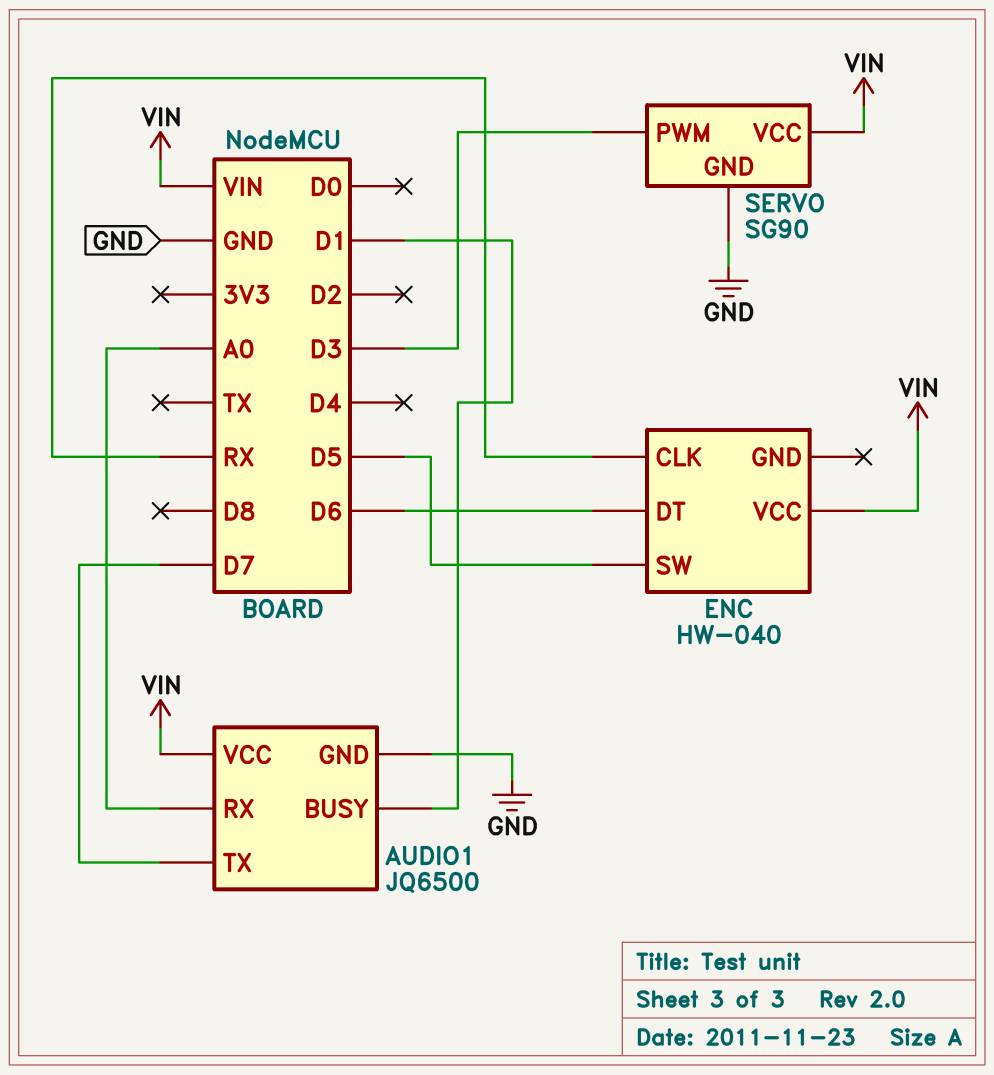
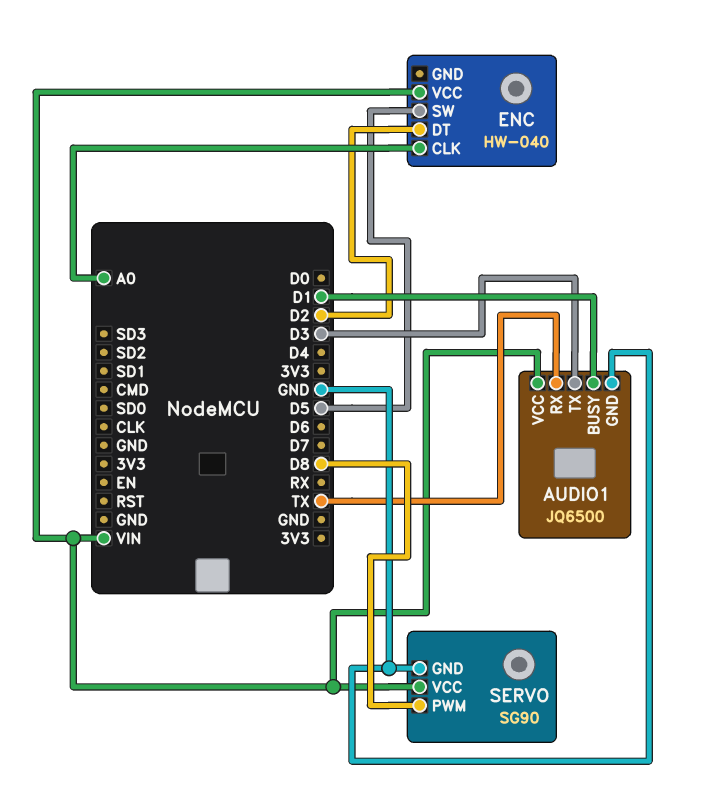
AUDIO1 pin RX: A0 -> TX
AUDIO1 pin TX: D7 -> D3
ENC pin CLK: RX -> A0
ENC pin DT: D6 -> D2
SERVO pin PWM: D3 -> D8

